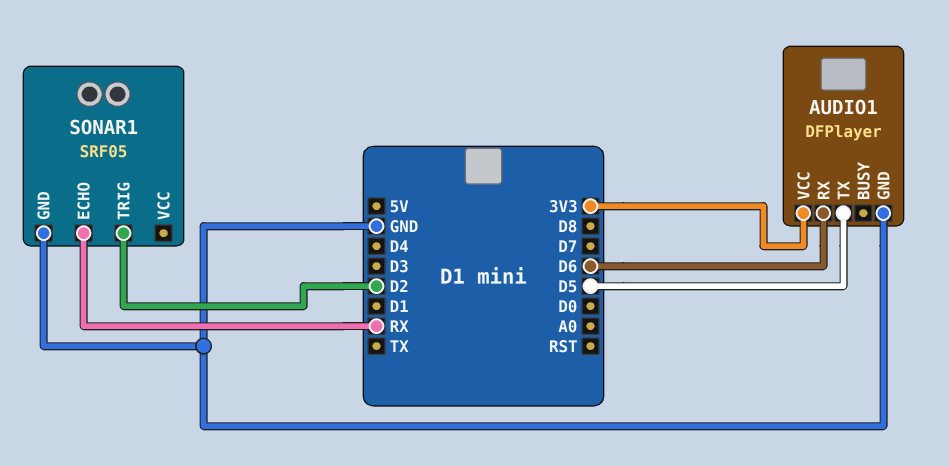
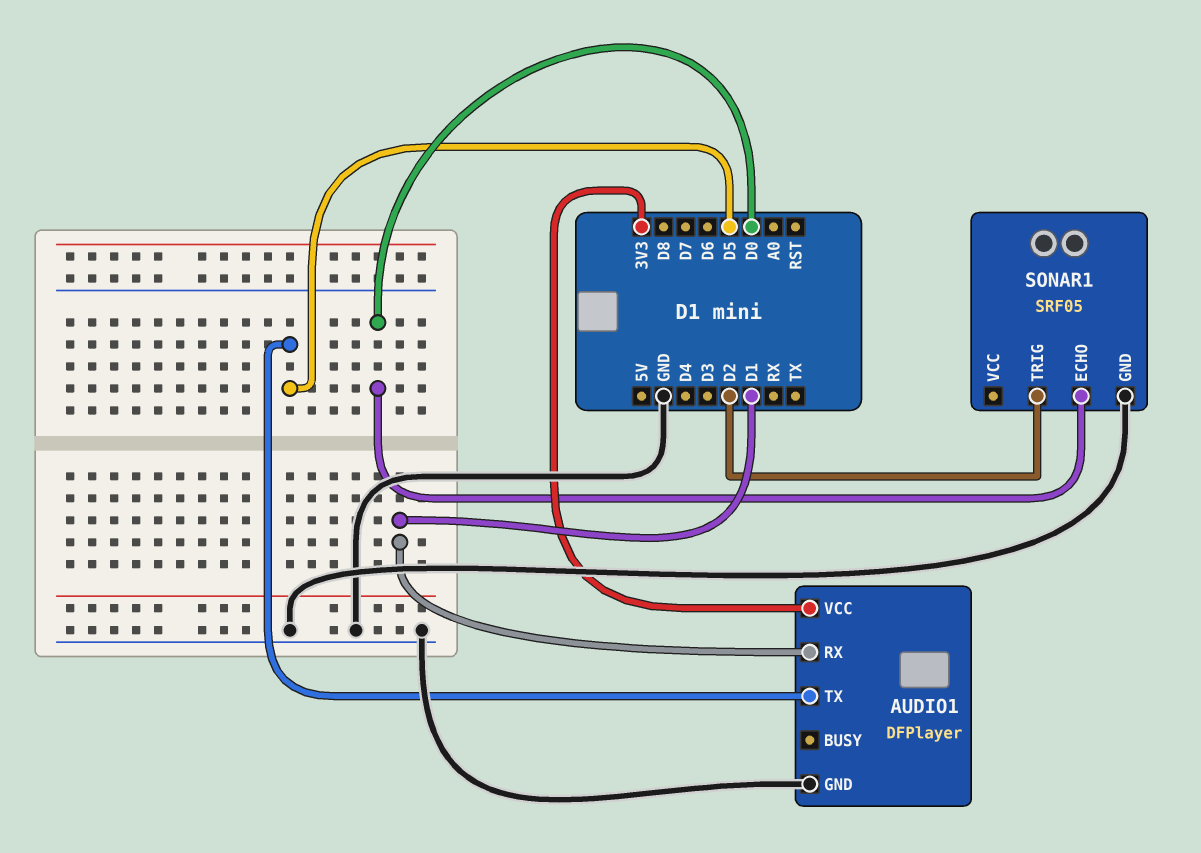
AUDIO1 pin RX: D6 -> D1
SONAR1 pin ECHO: RX -> D0

